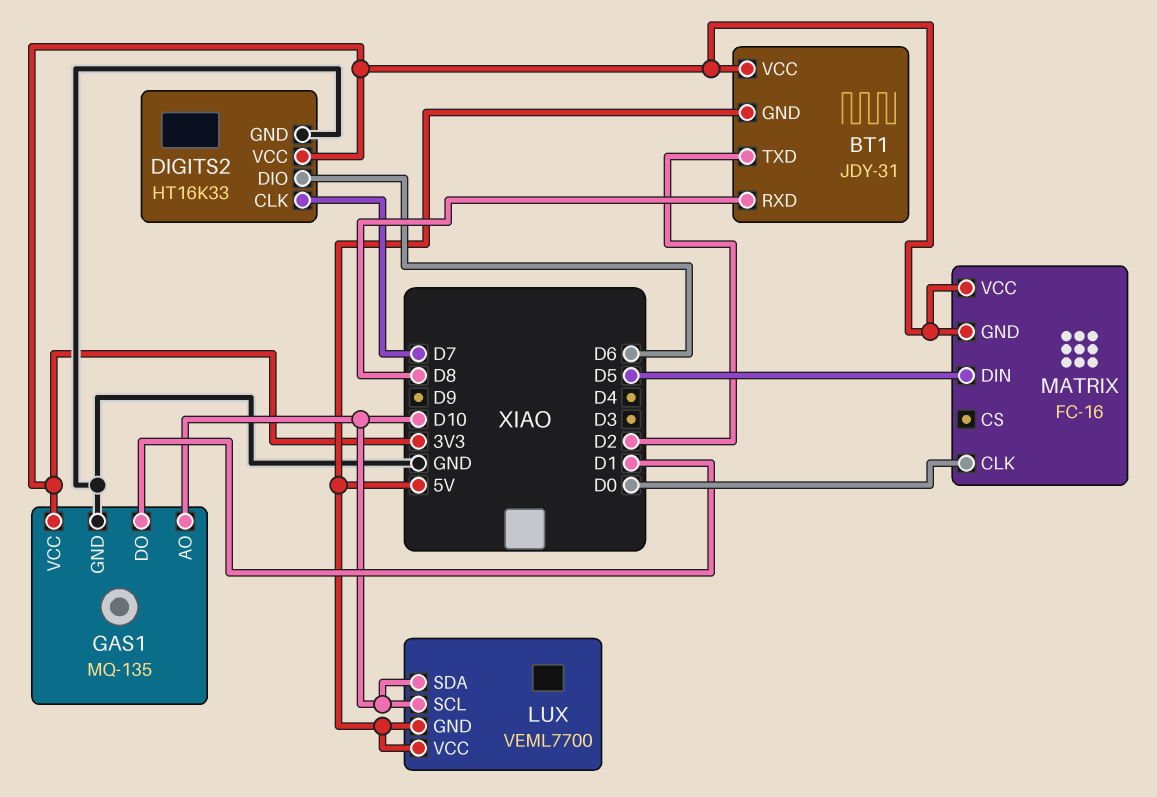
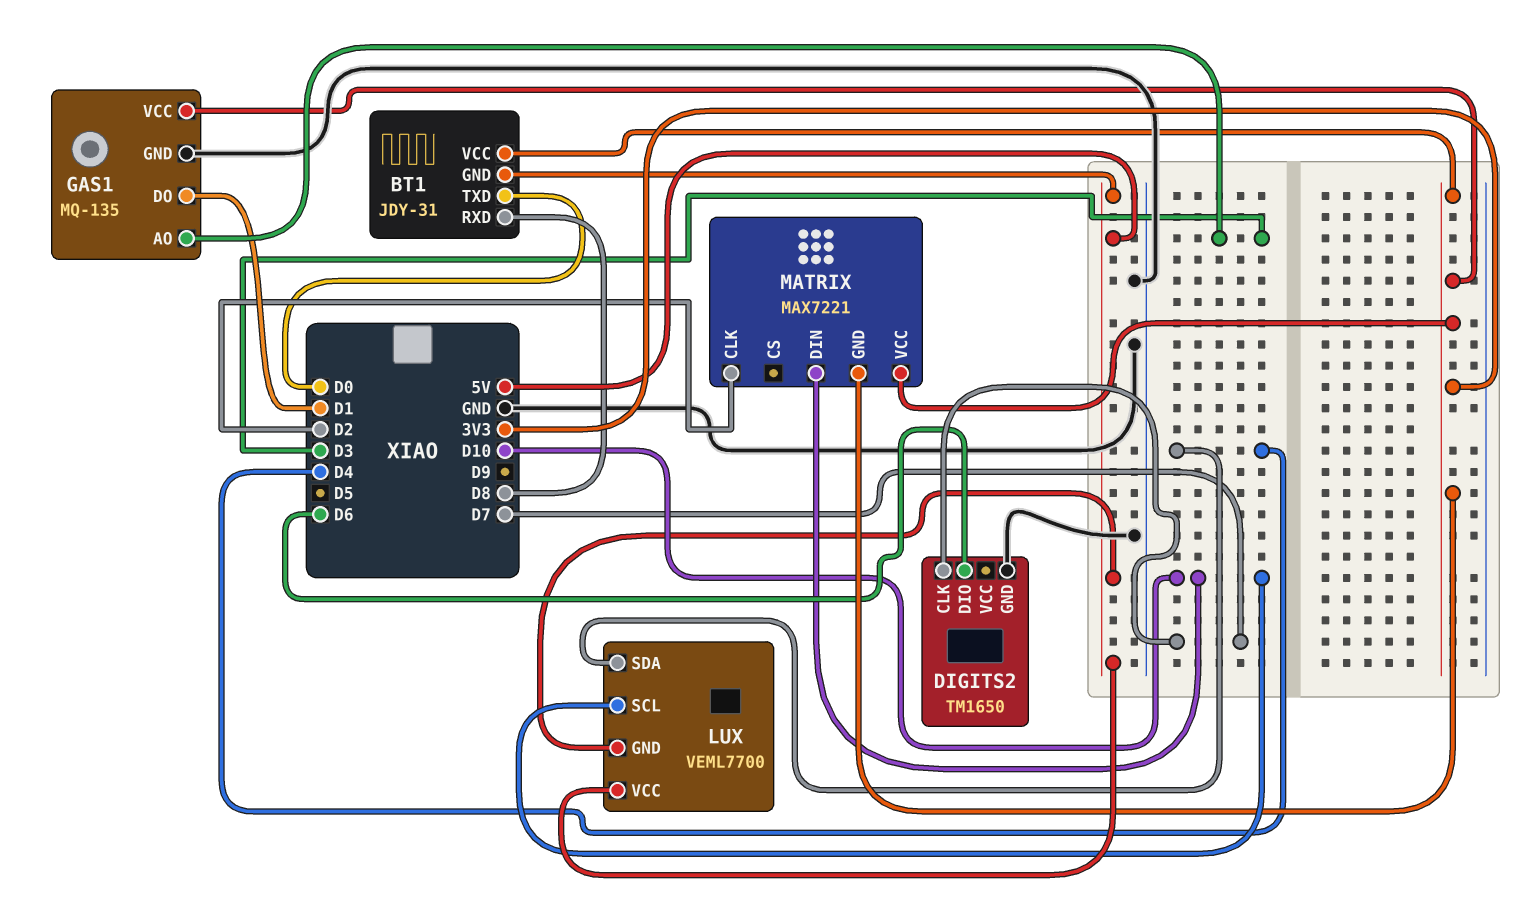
BT1 pin TXD: D2 -> D0
DIGITS2: HT16K33 -> TM1650
DIGITS2 pin VCC: 3V3 -> none
GAS1 pin AO: D10 -> D3
LUX pin SDA: D10 -> D4
MATRIX: FC-16 -> MAX7221
MATRIX pin CLK: D0 -> D2
MATRIX pin DIN: D5 -> D10

